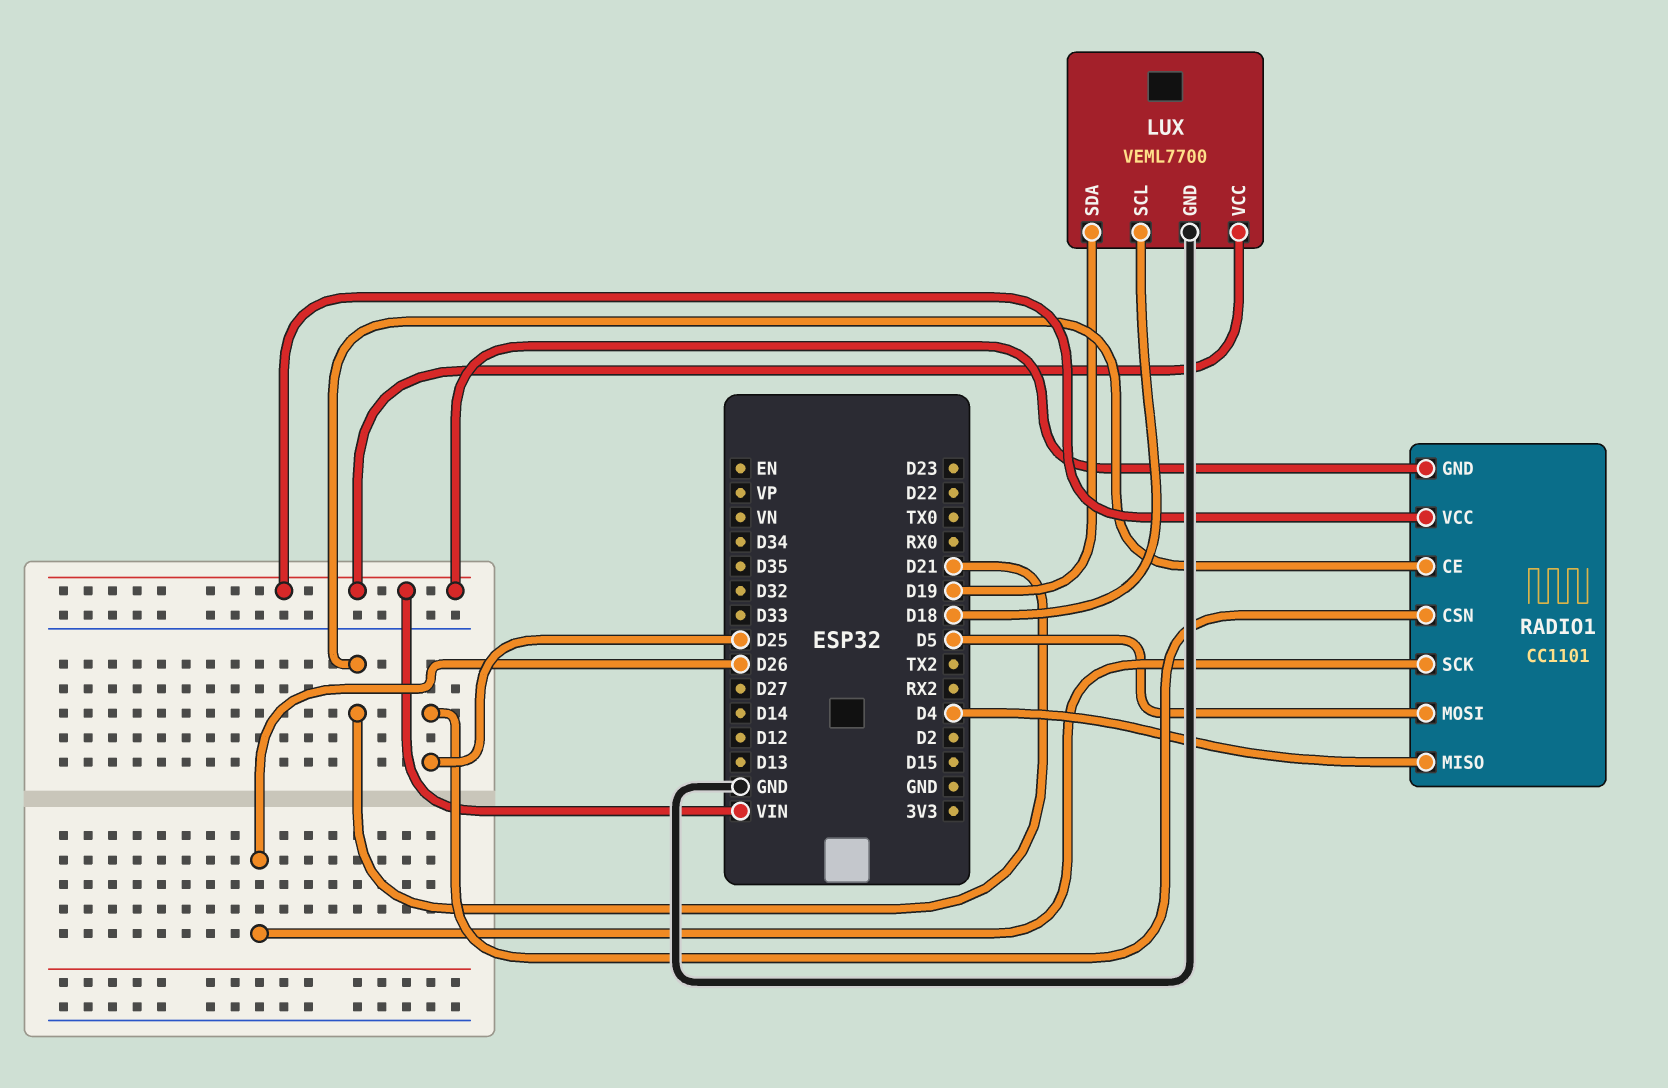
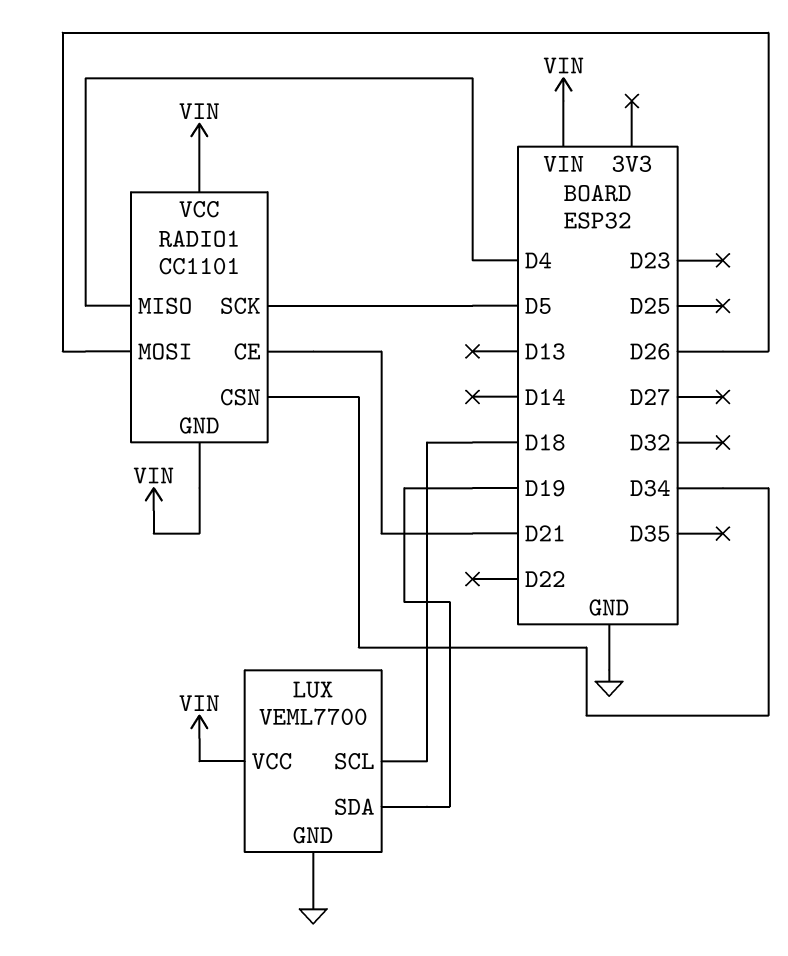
RADIO1 pin CSN: D25 -> D34
RADIO1 pin MOSI: D5 -> D26
RADIO1 pin SCK: D26 -> D5

